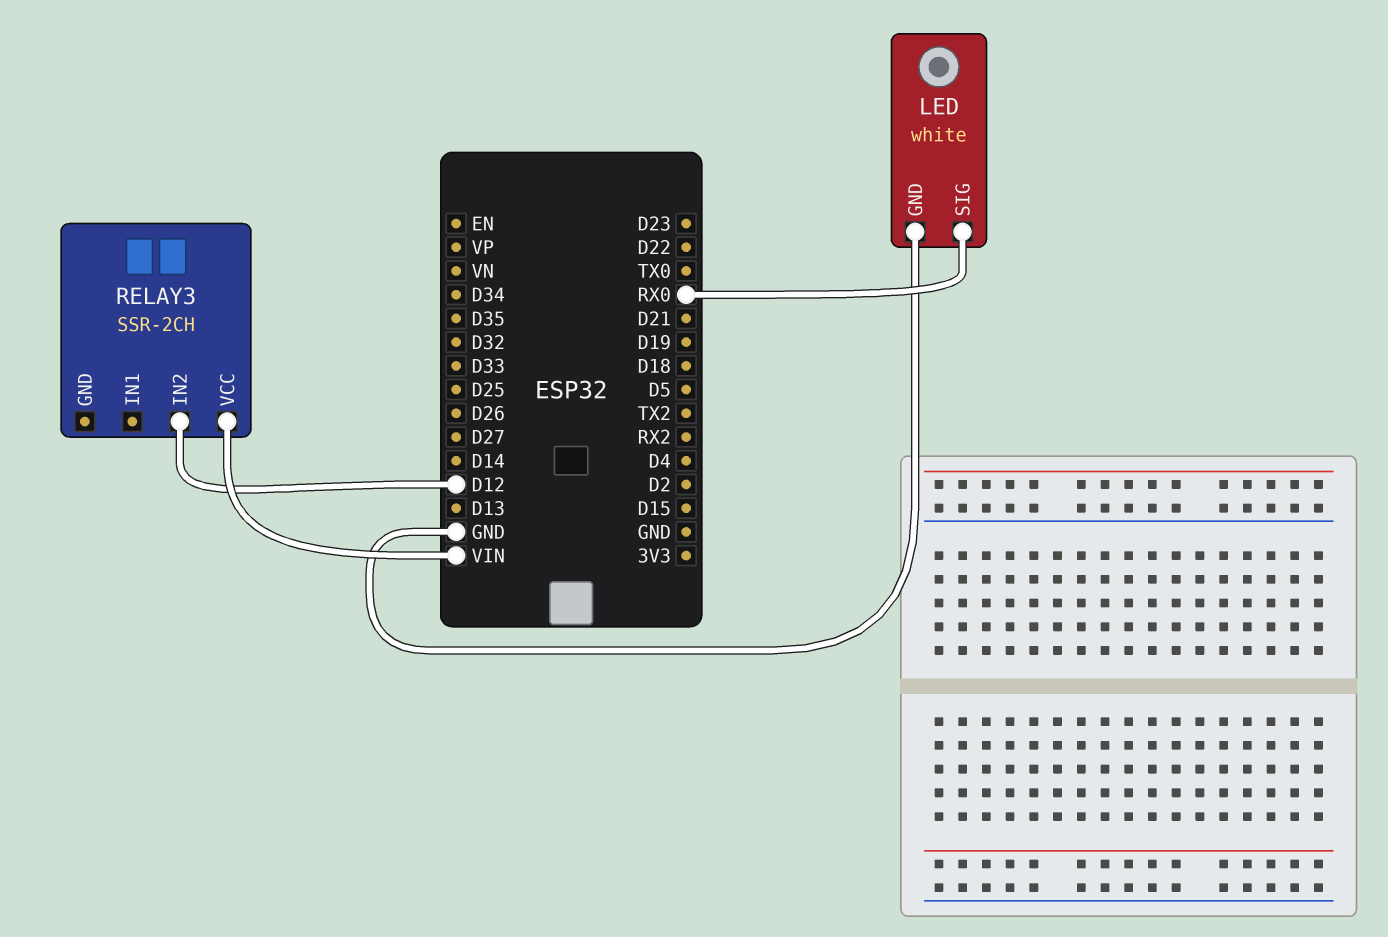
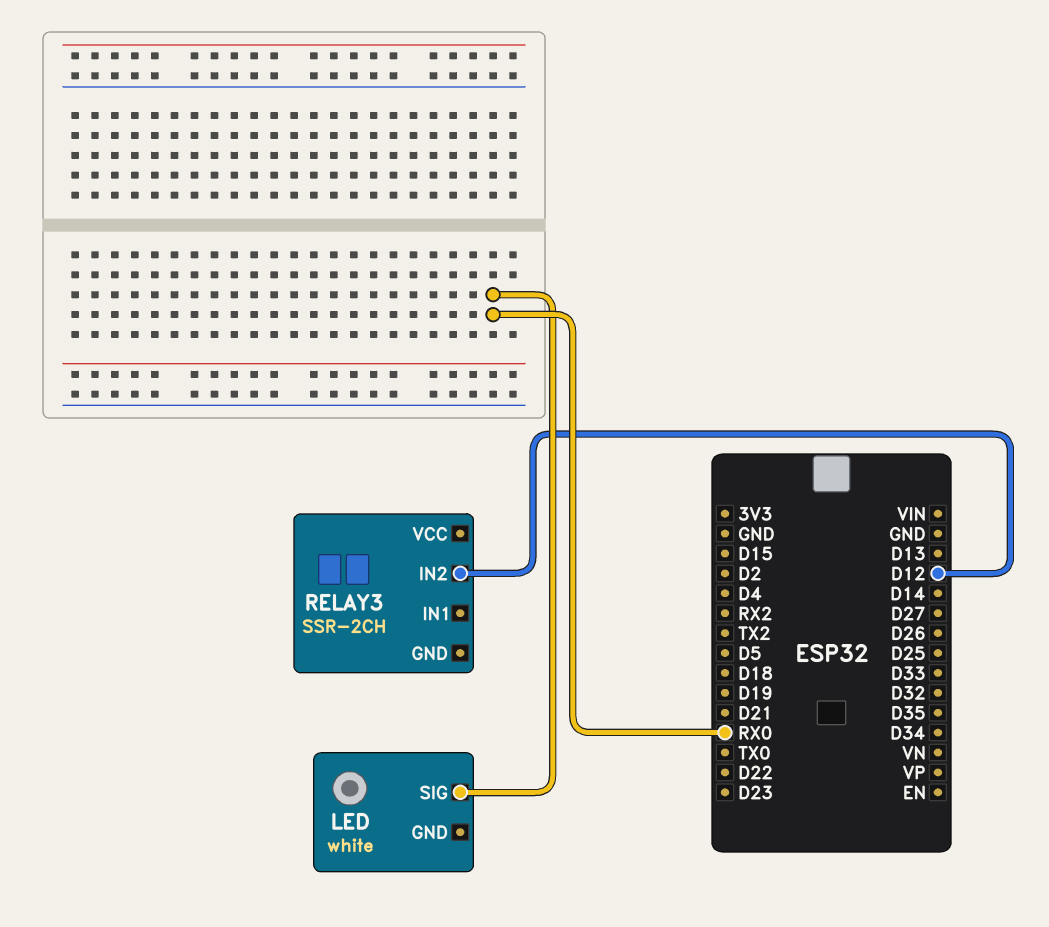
LED pin GND: GND -> none
RELAY3 pin VCC: VIN -> none

